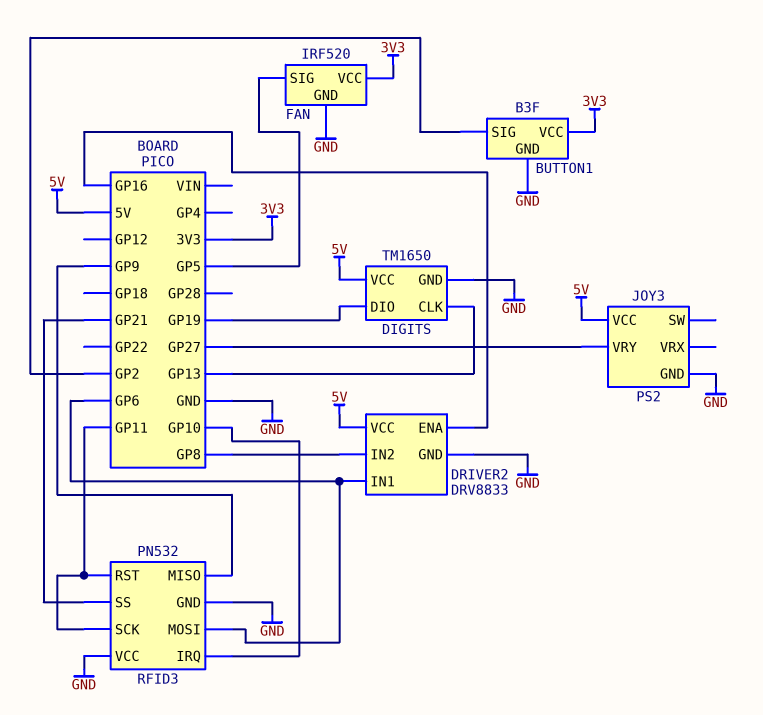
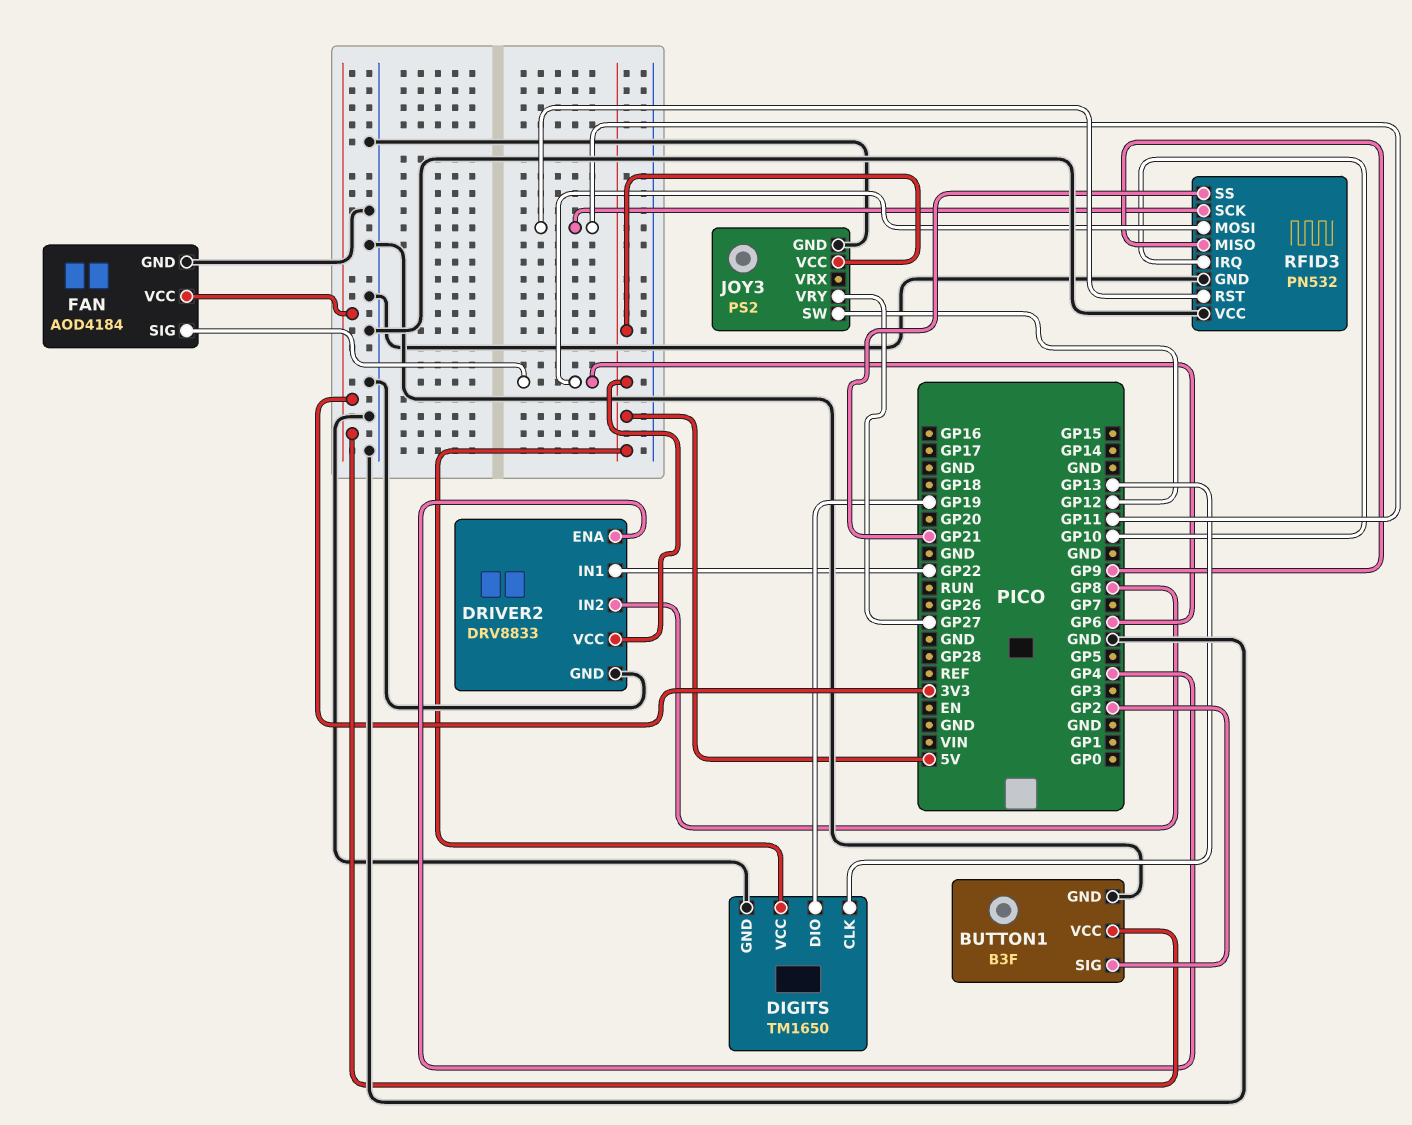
DRIVER2 pin ENA: GP16 -> GP4
DRIVER2 pin IN1: GP6 -> GP22
FAN: IRF520 -> AOD4184
FAN pin SIG: GP5 -> GP6
JOY3 pin SW: none -> GP12

